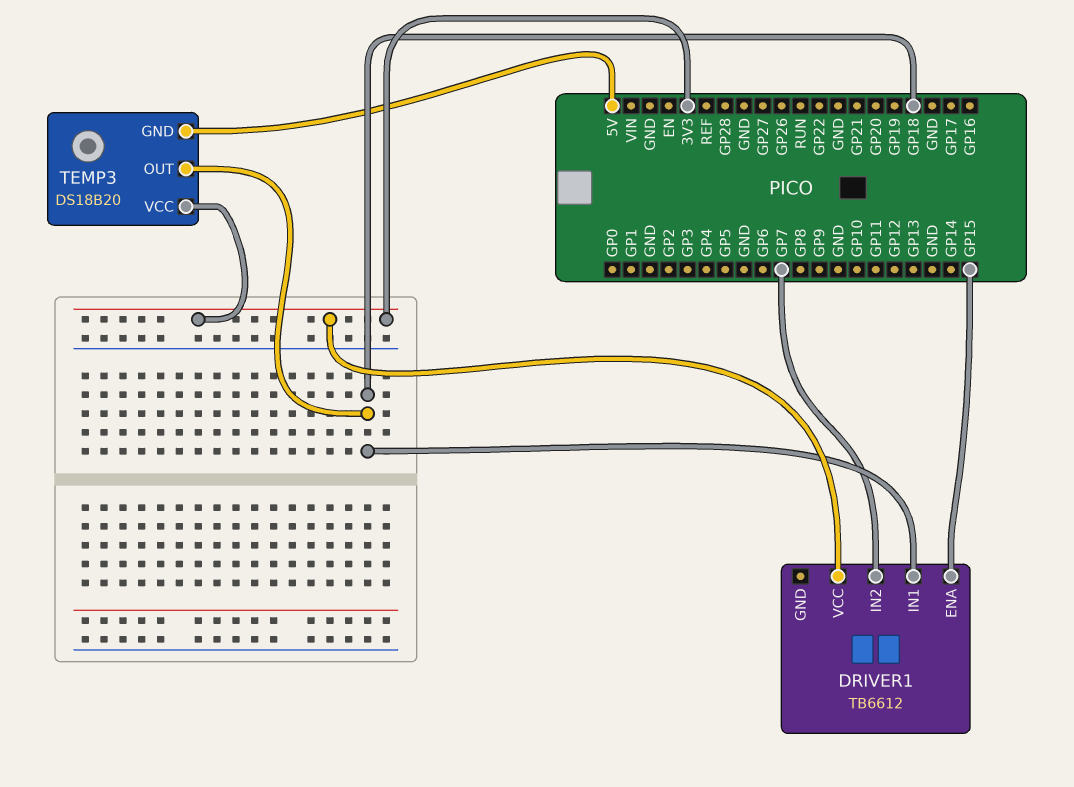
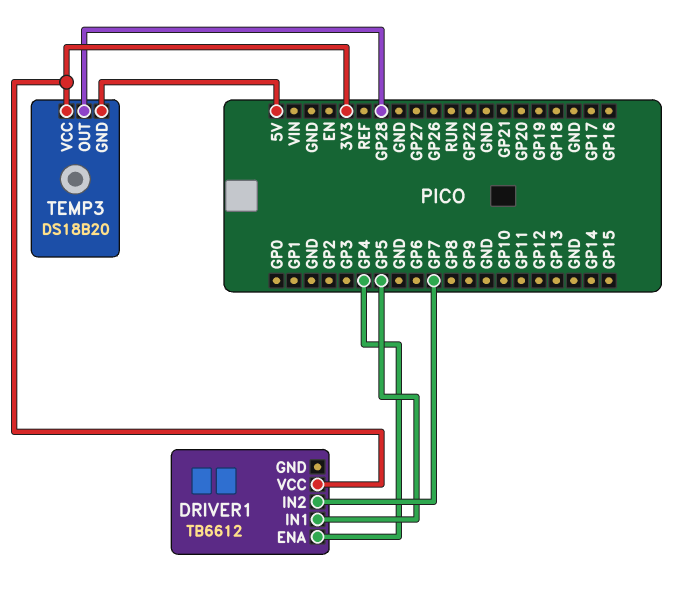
DRIVER1 pin ENA: GP15 -> GP4
DRIVER1 pin IN1: GP18 -> GP5
TEMP3 pin OUT: GP18 -> GP28

